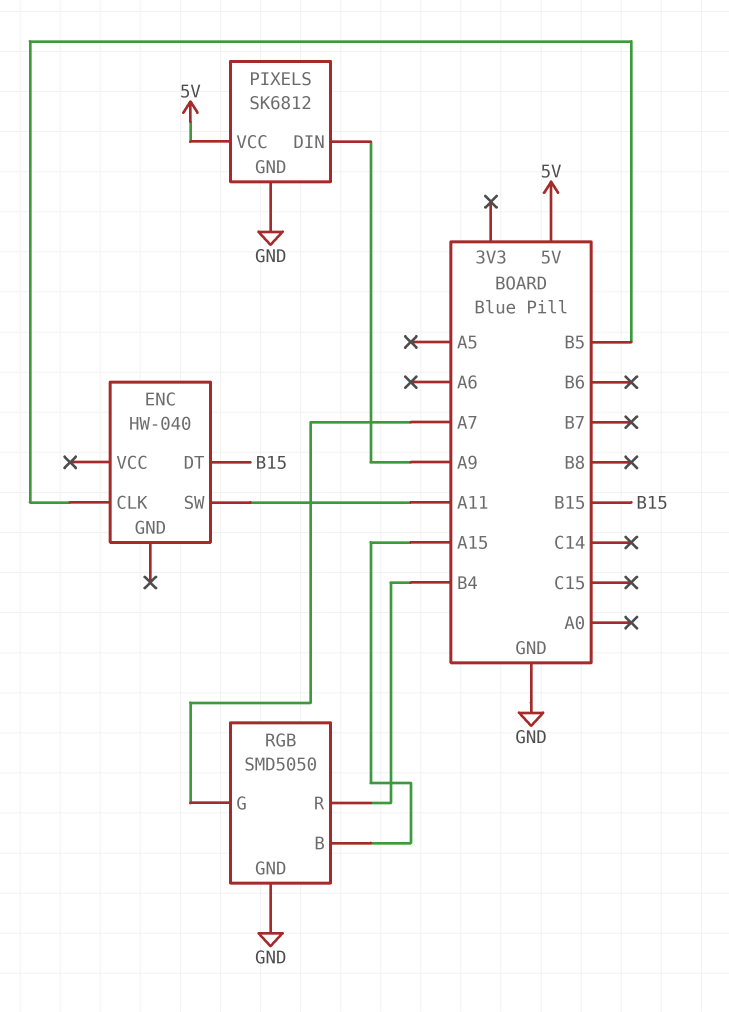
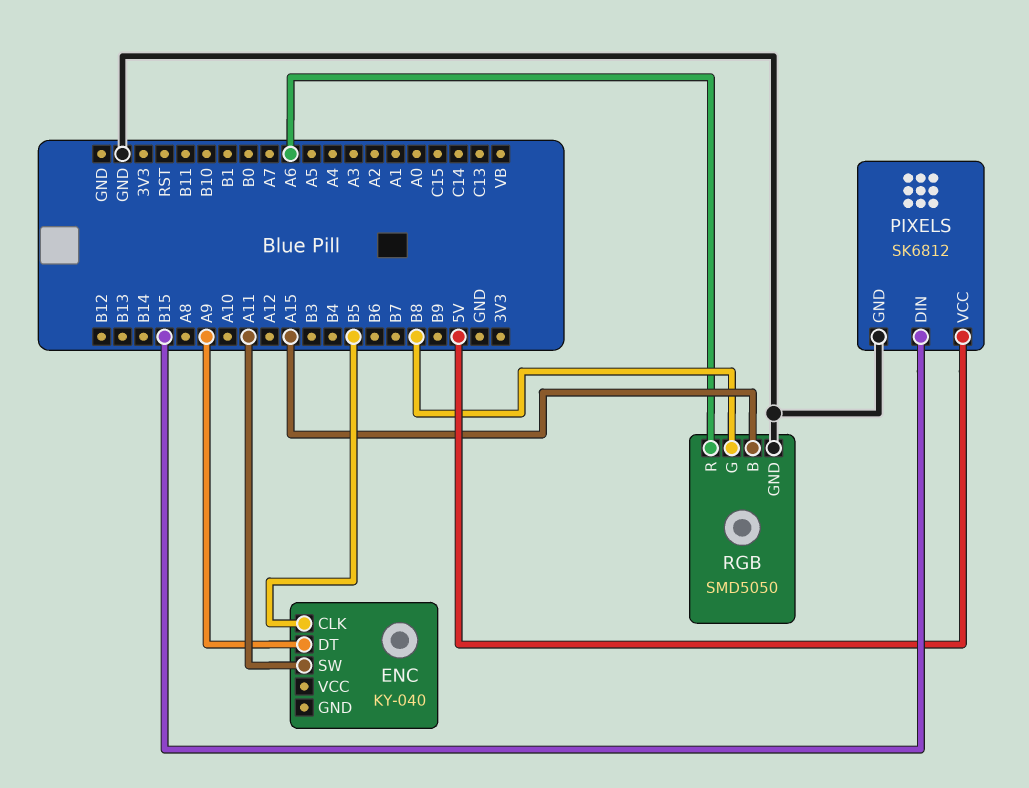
ENC: HW-040 -> KY-040
ENC pin DT: B15 -> A9
PIXELS pin DIN: A9 -> B15
RGB pin G: A7 -> B8
RGB pin R: B4 -> A6

